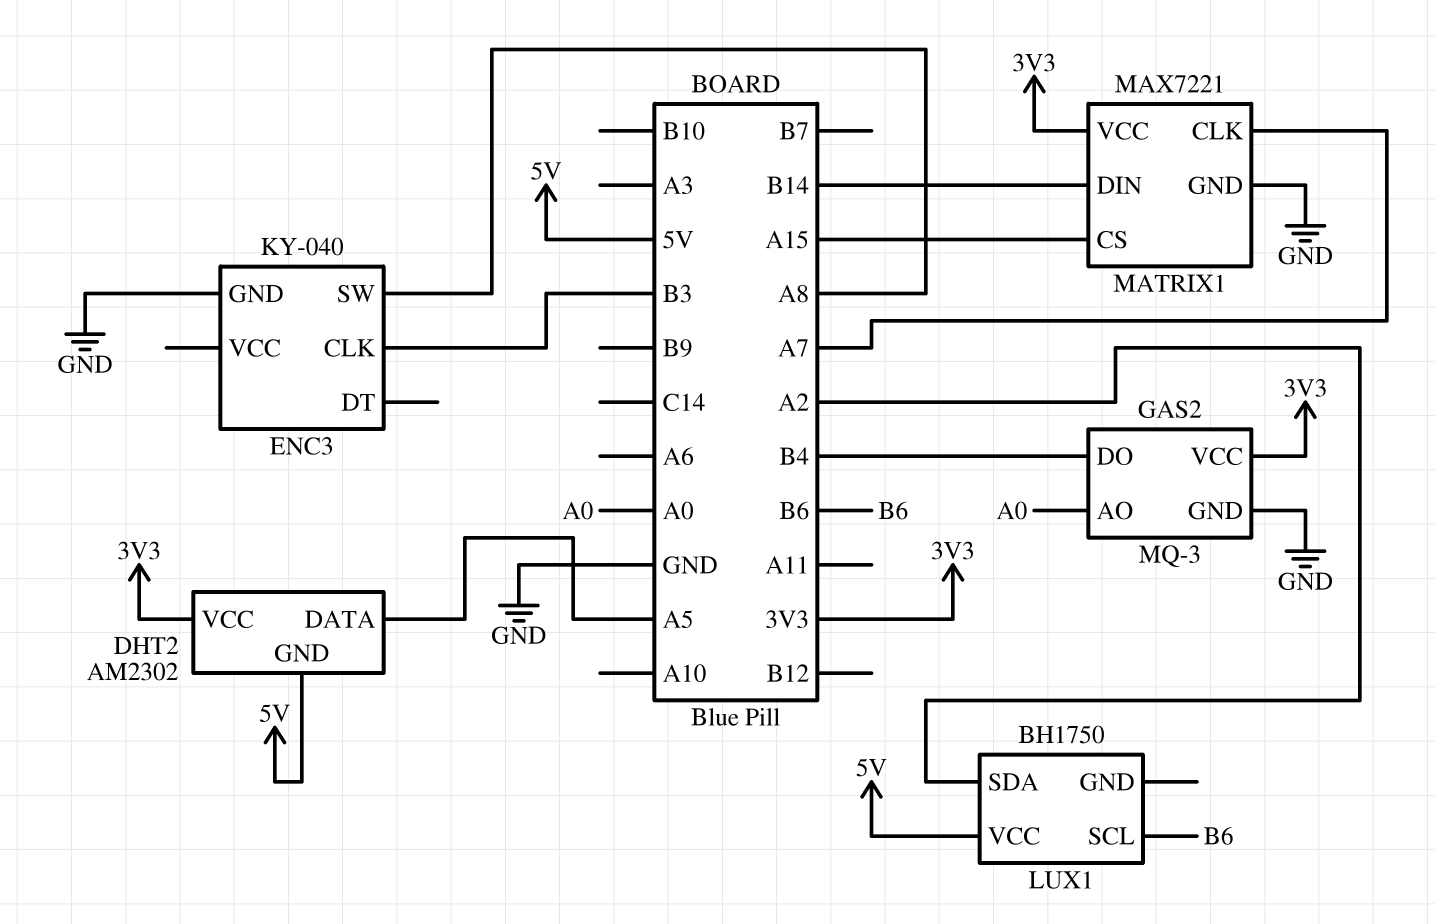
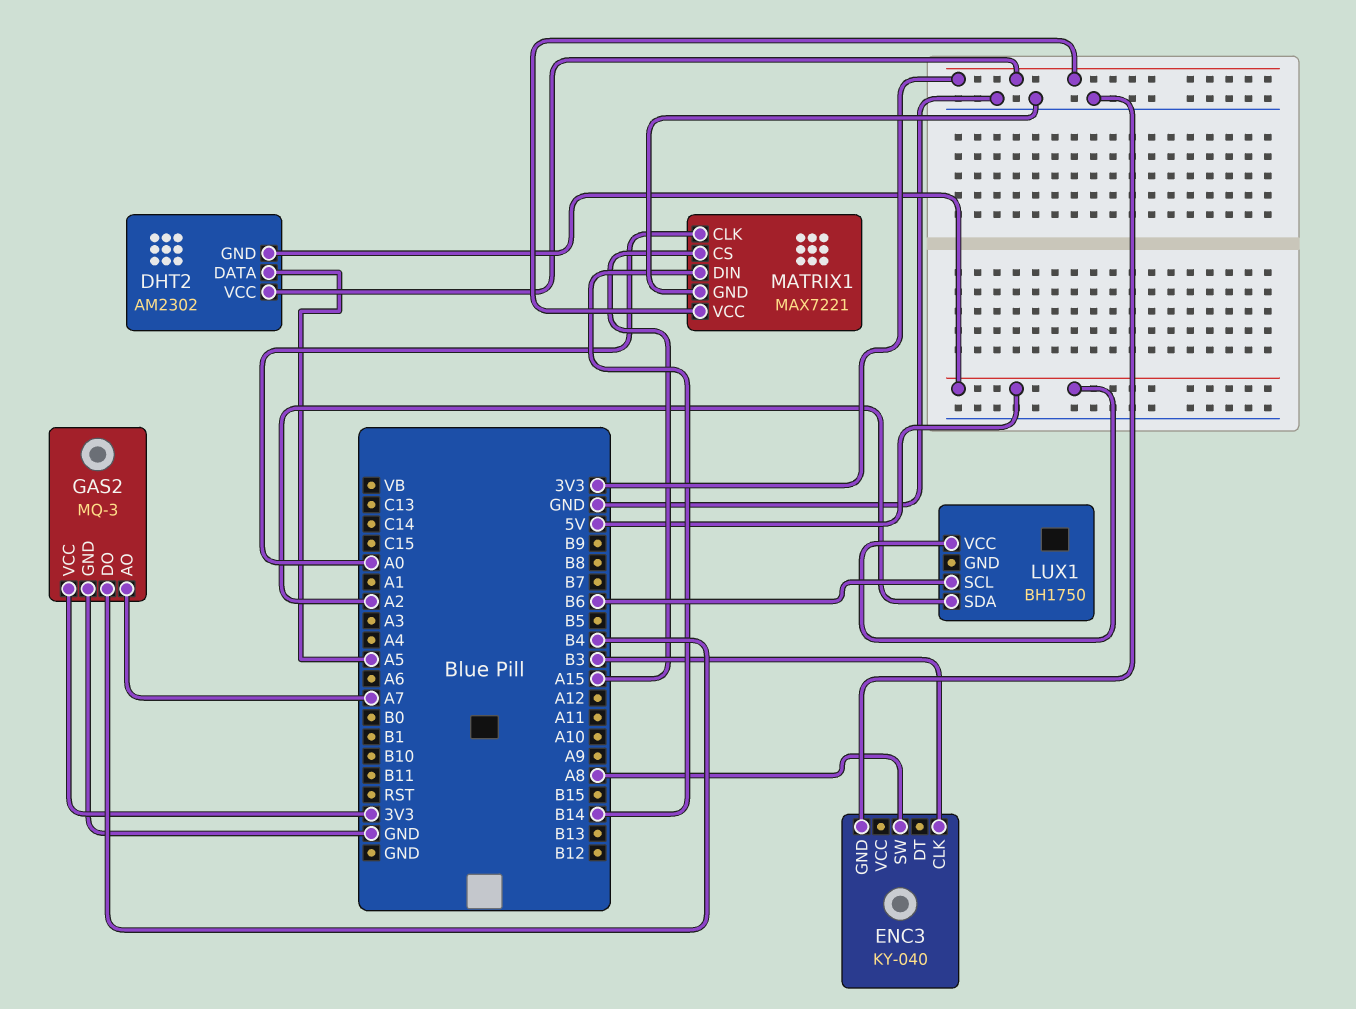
GAS2 pin AO: A0 -> A7
MATRIX1 pin CLK: A7 -> A0

